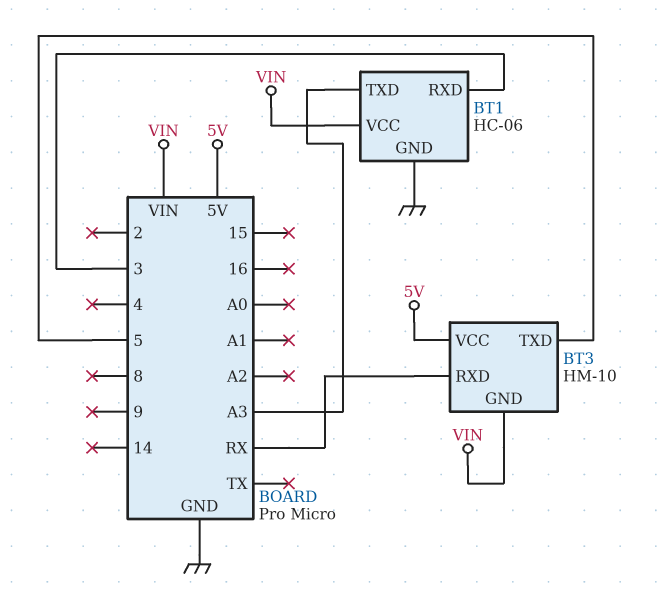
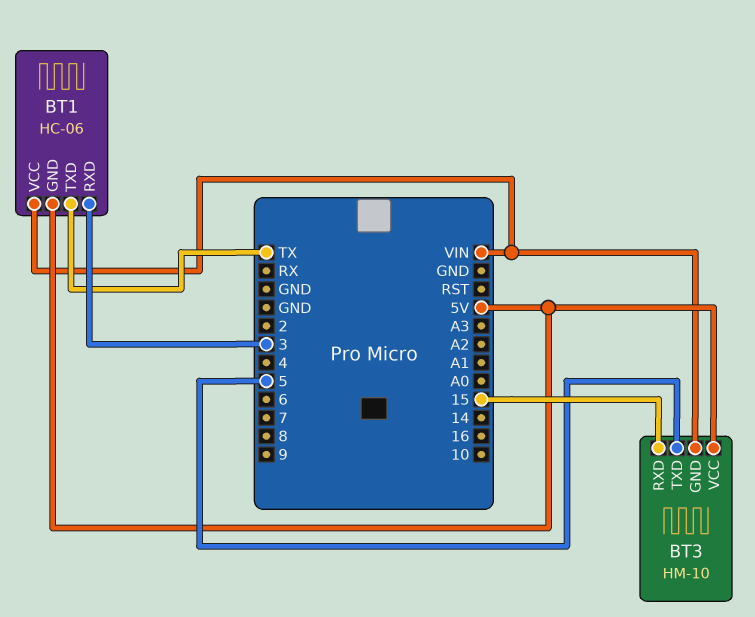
BT1 pin GND: GND -> 5V
BT1 pin TXD: A3 -> TX
BT3 pin RXD: RX -> 15

